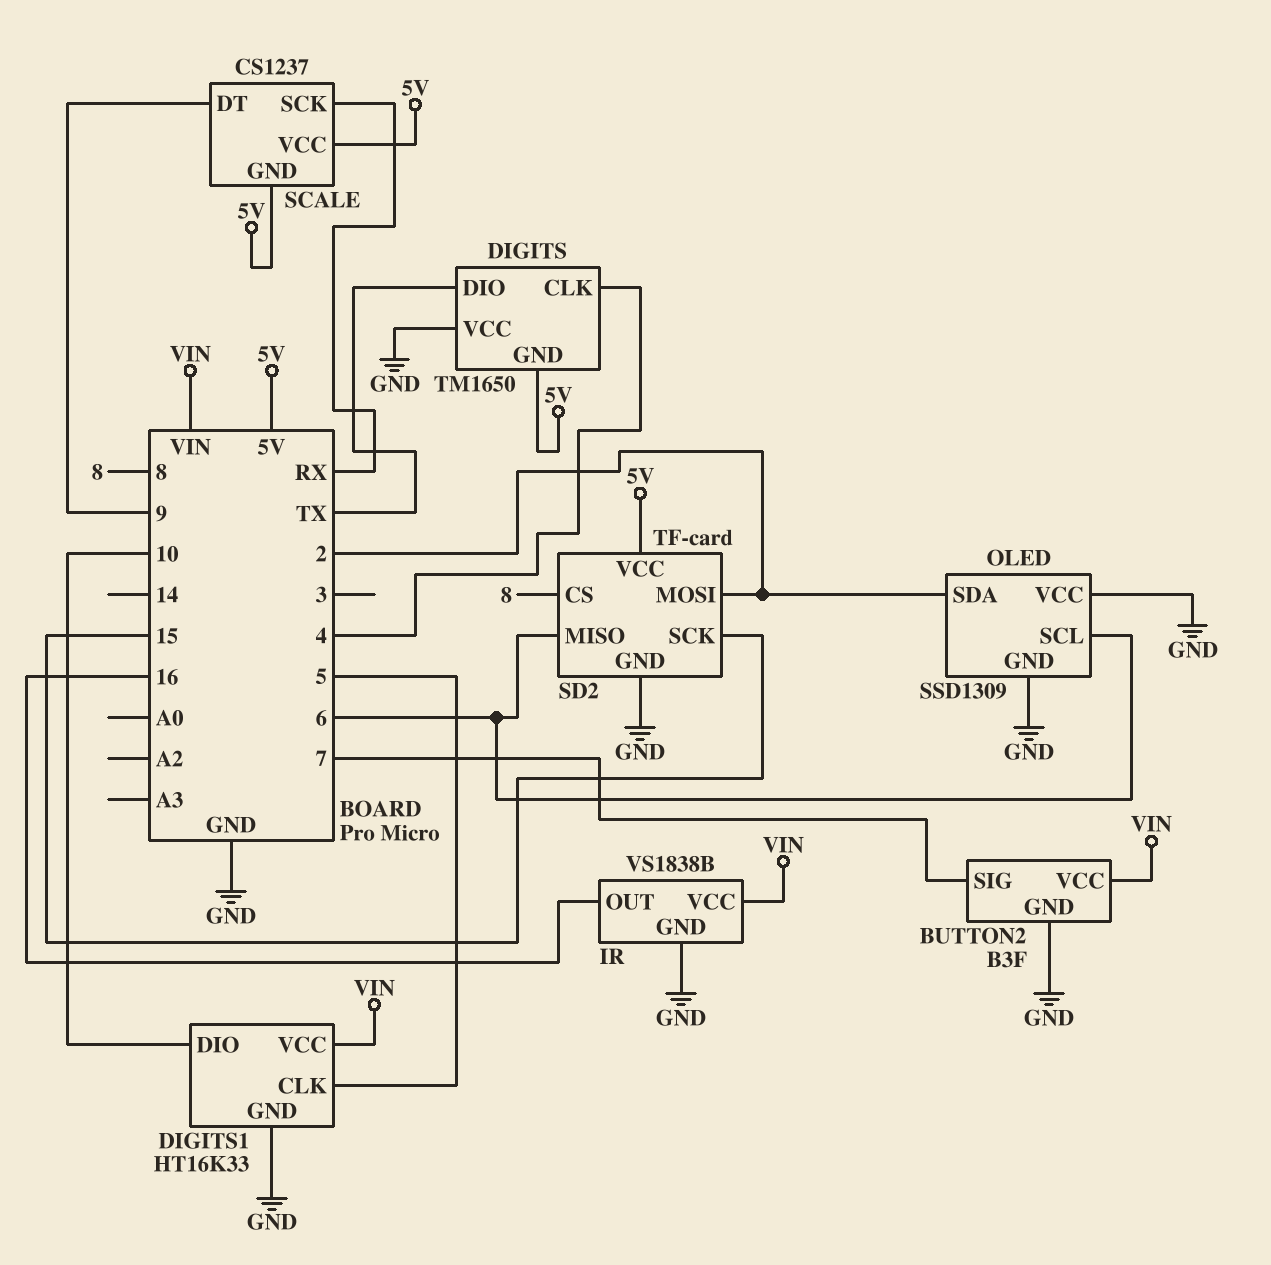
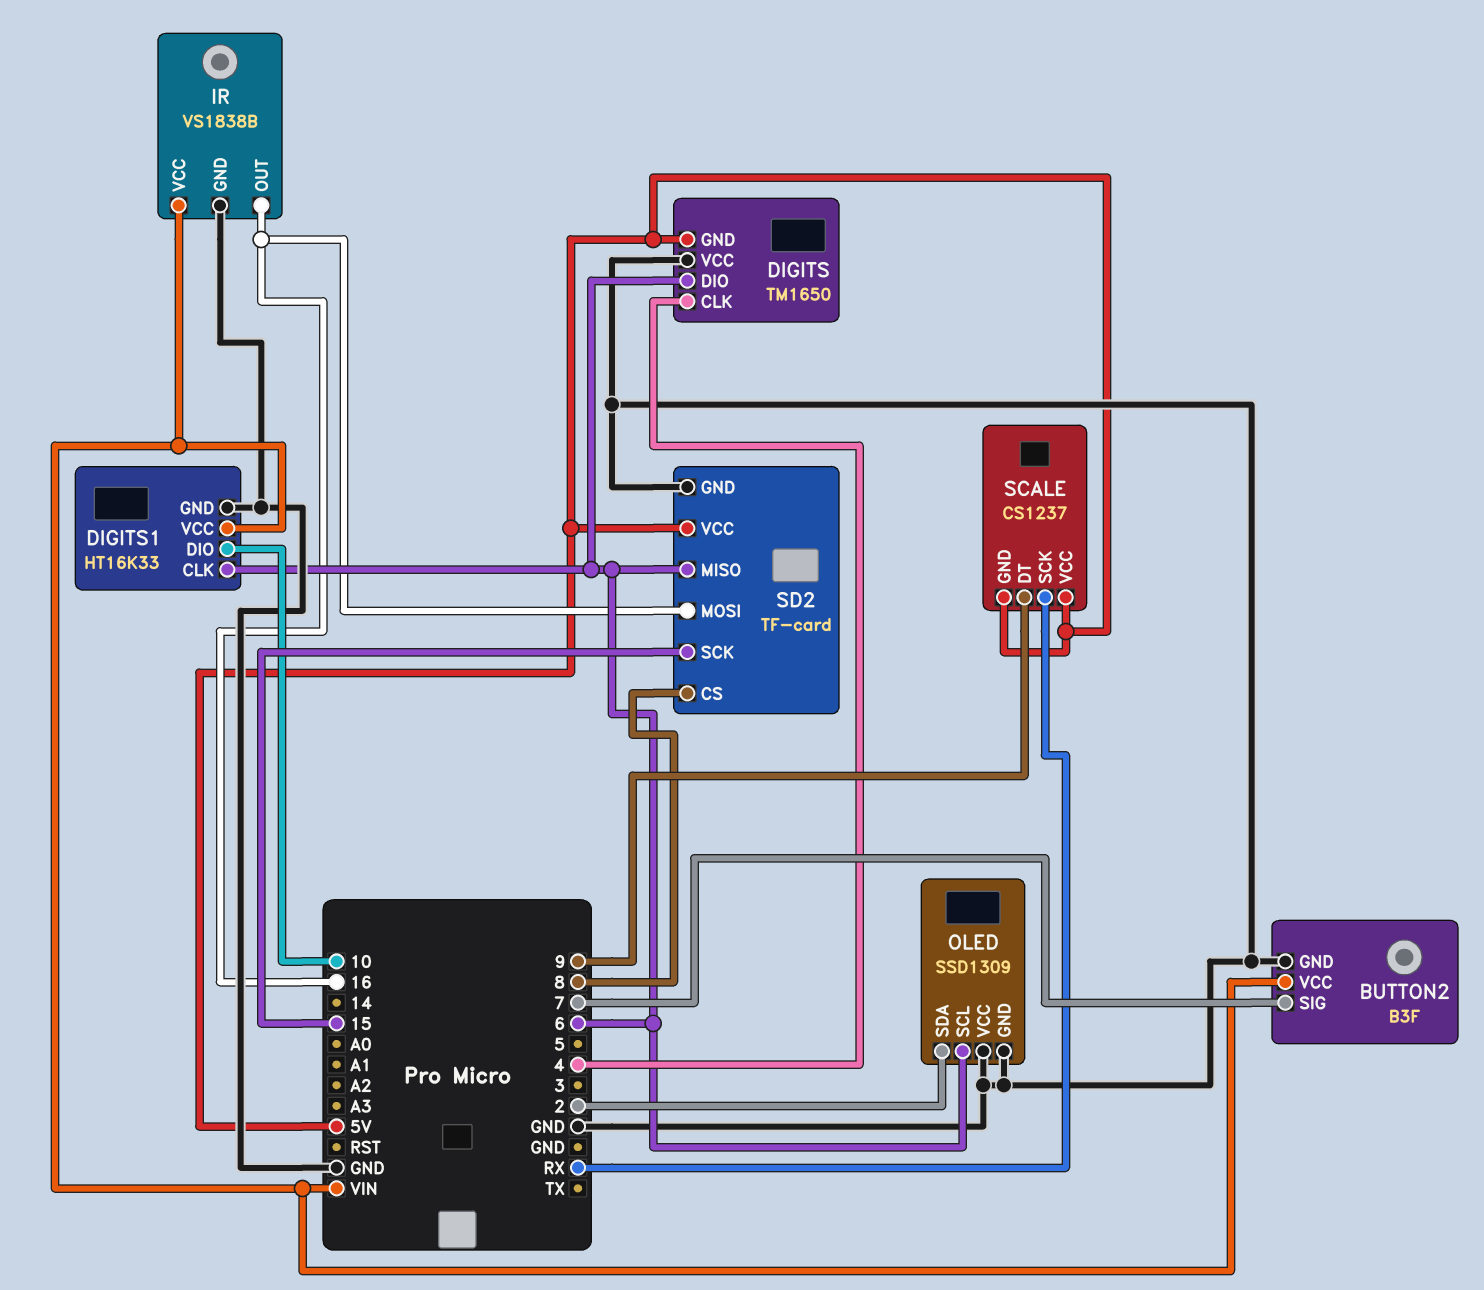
DIGITS pin DIO: TX -> 6
DIGITS1 pin CLK: 5 -> 6
SD2 pin MOSI: 2 -> 16

